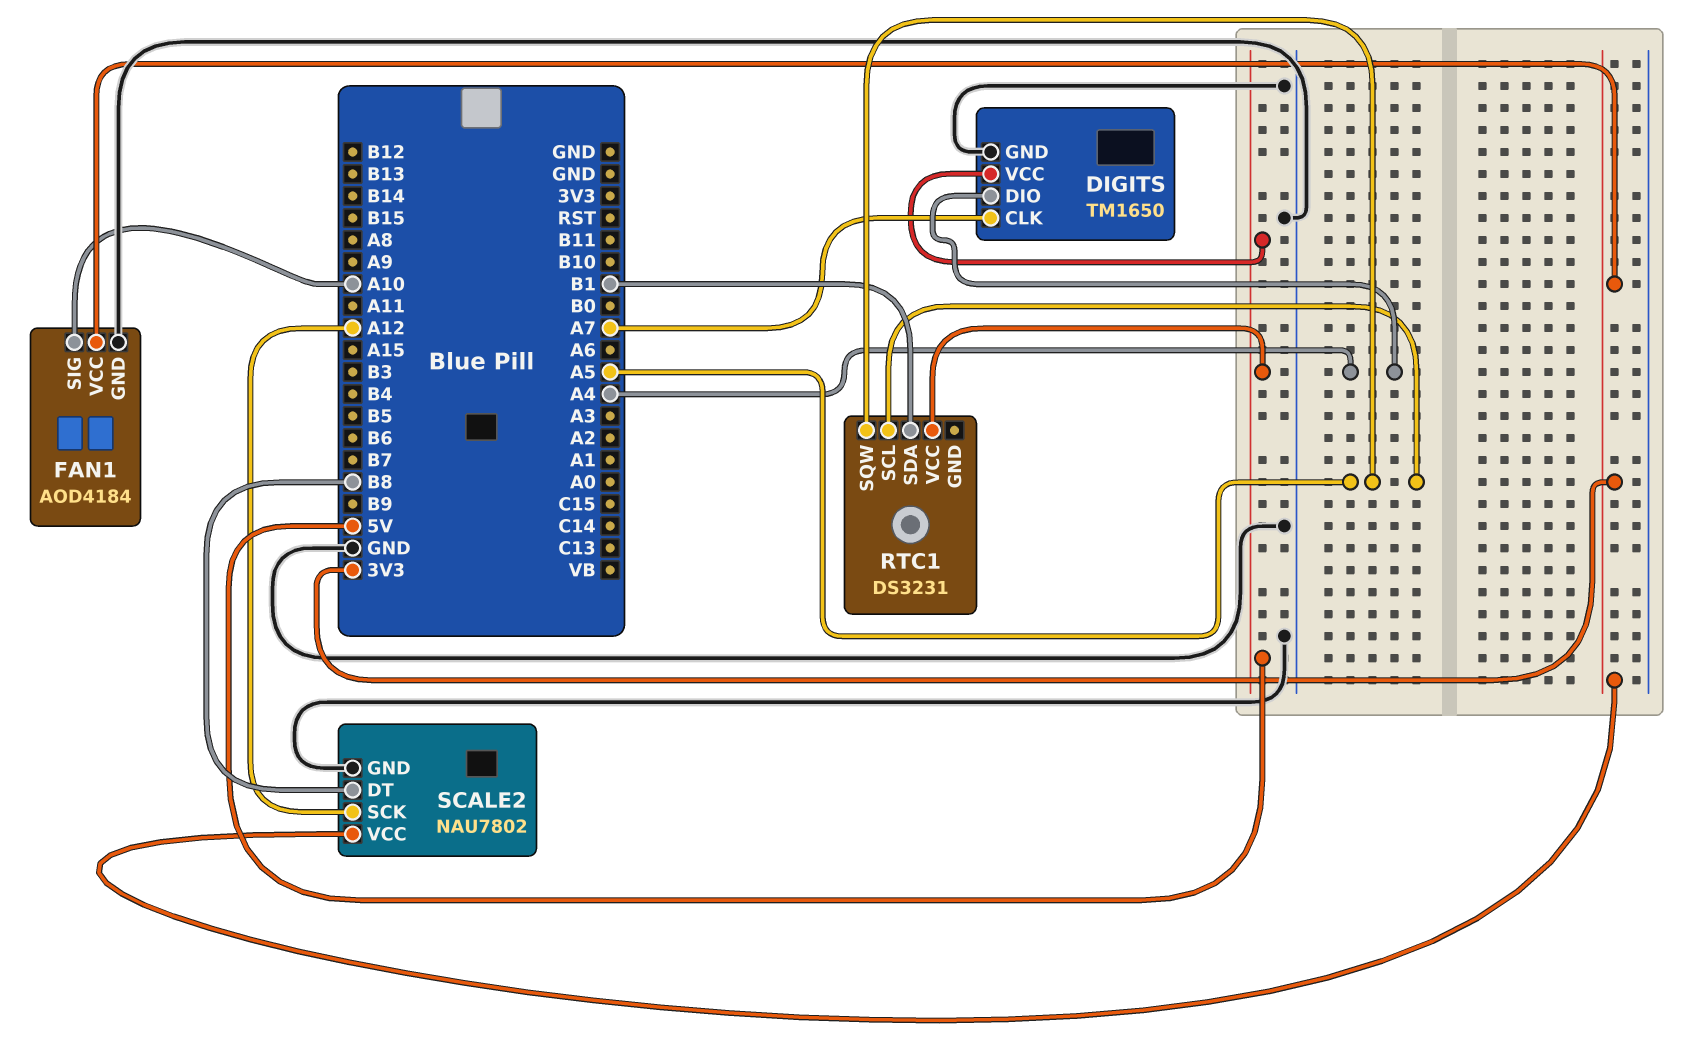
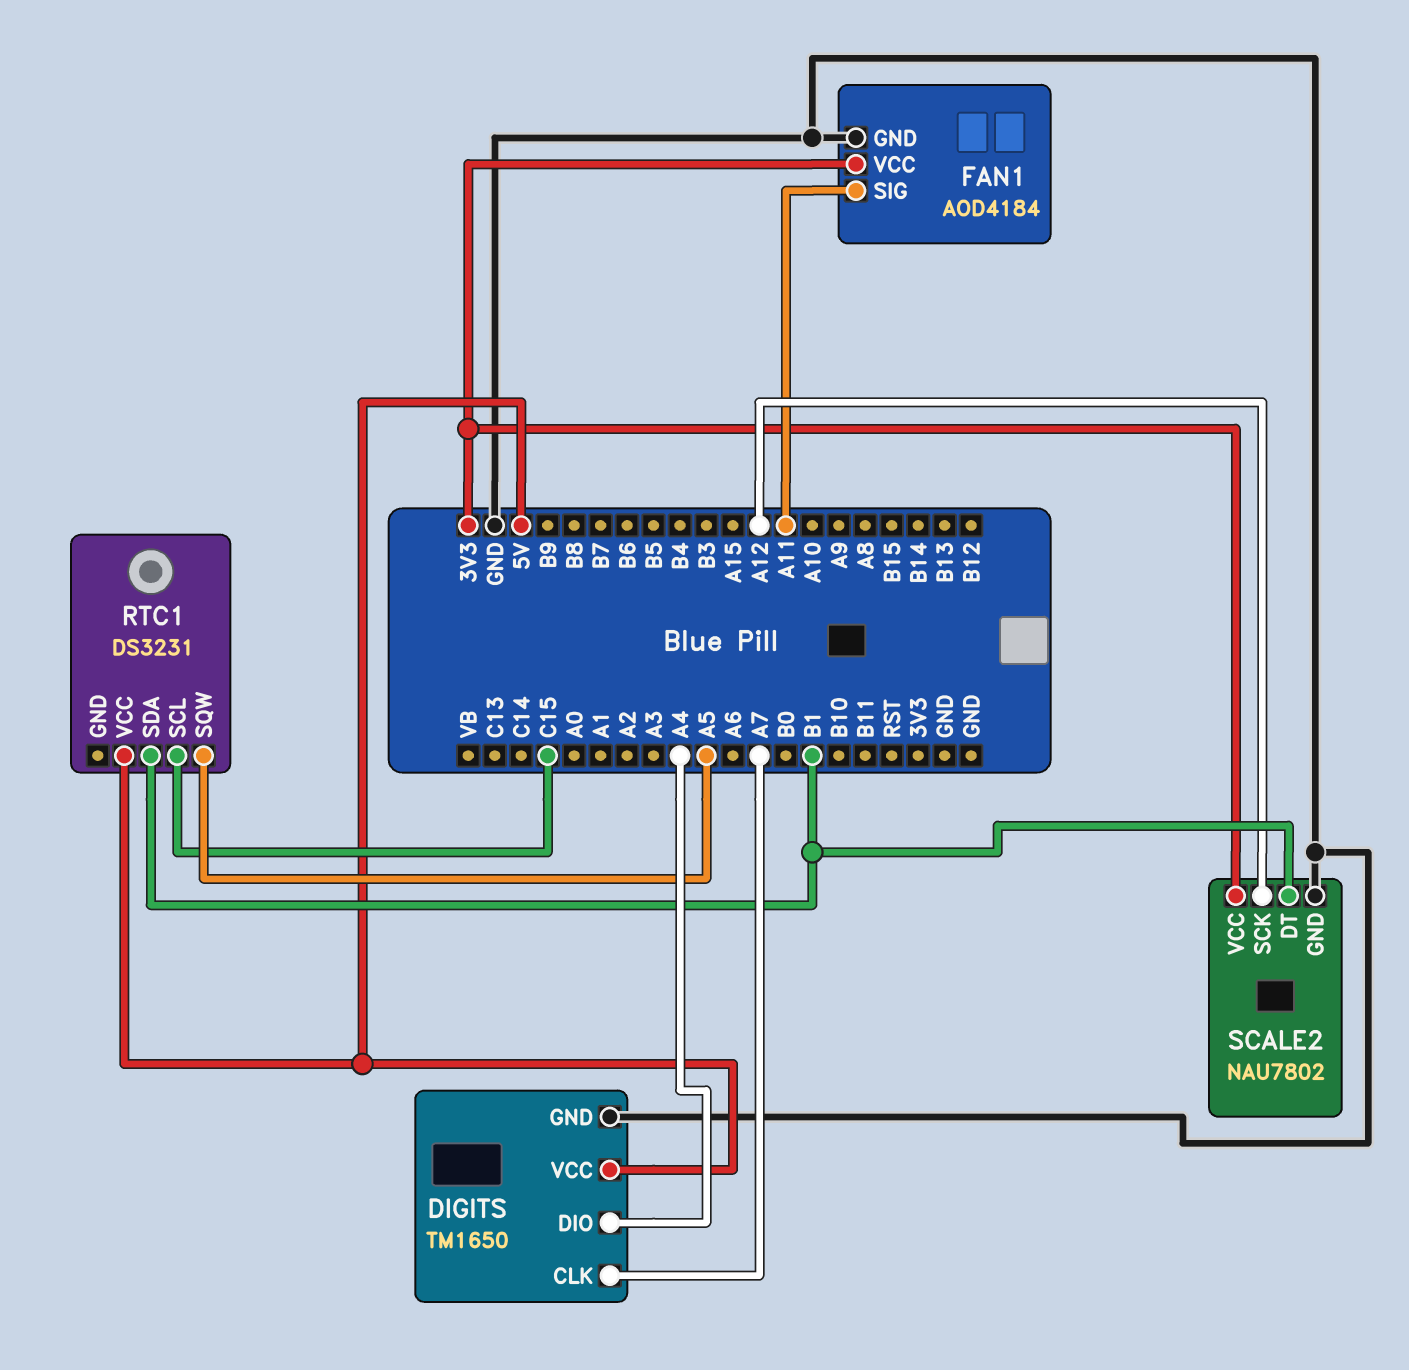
FAN1 pin SIG: A10 -> A11
RTC1 pin SCL: A5 -> C15
SCALE2 pin DT: B8 -> B1

